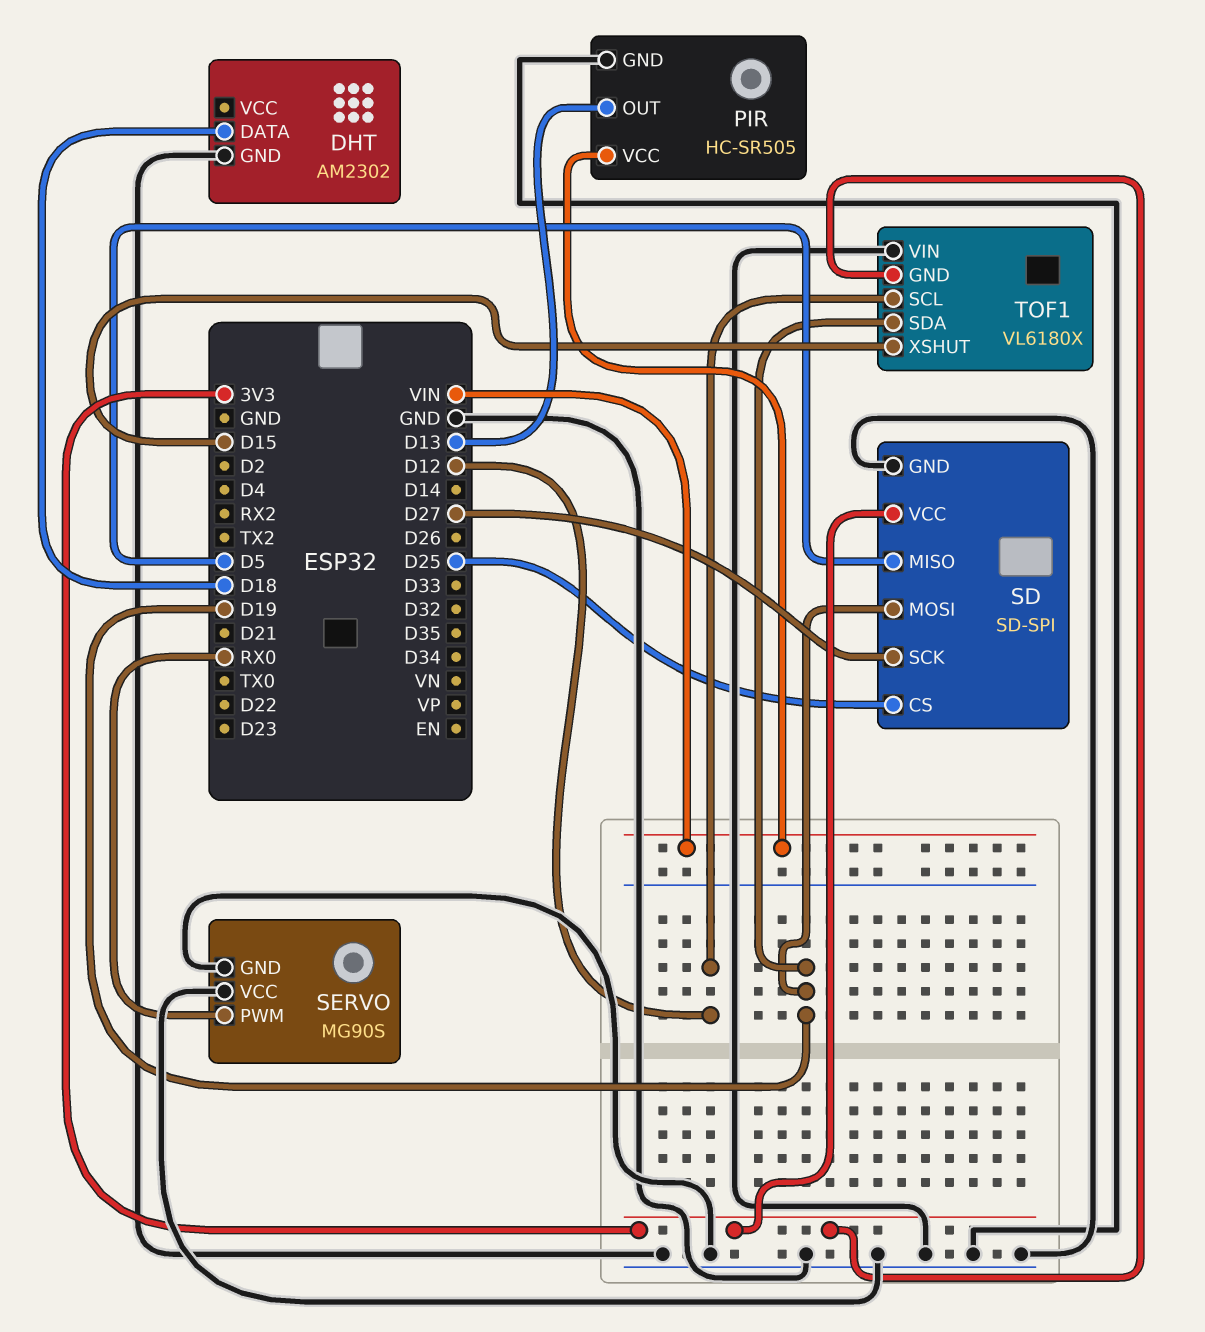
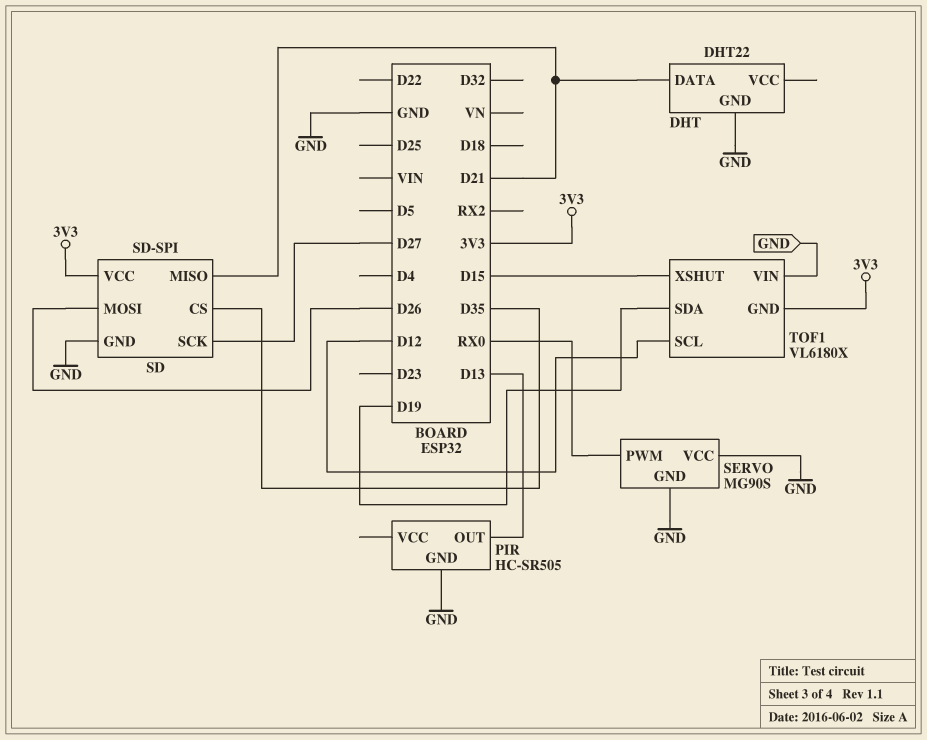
DHT: AM2302 -> DHT22
DHT pin DATA: D18 -> D21
PIR pin VCC: VIN -> none
SD pin CS: D25 -> D35
SD pin MISO: D5 -> D21
SD pin MOSI: D19 -> D26

